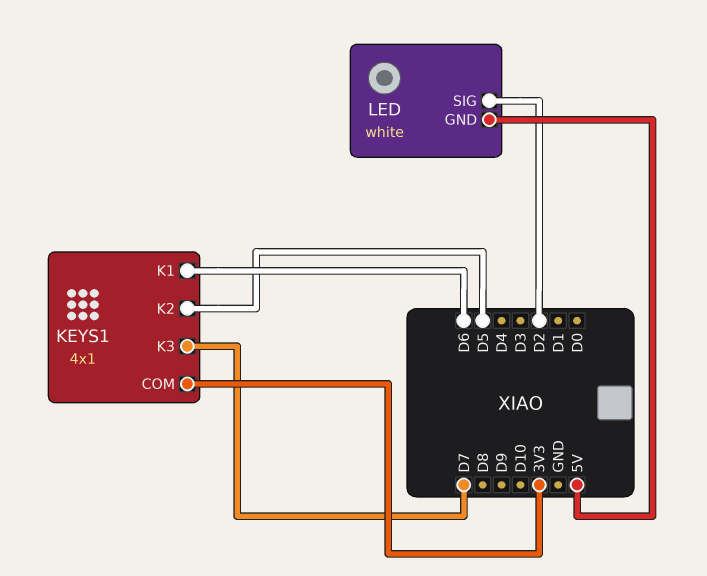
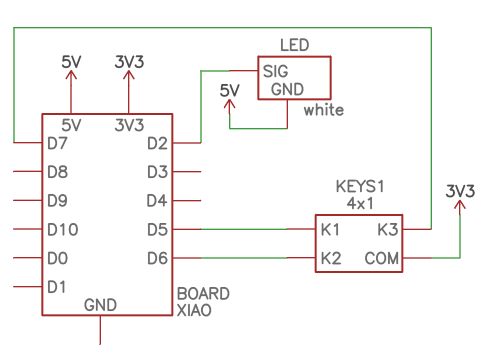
KEYS1 pin K1: D6 -> D5
KEYS1 pin K2: D5 -> D6

